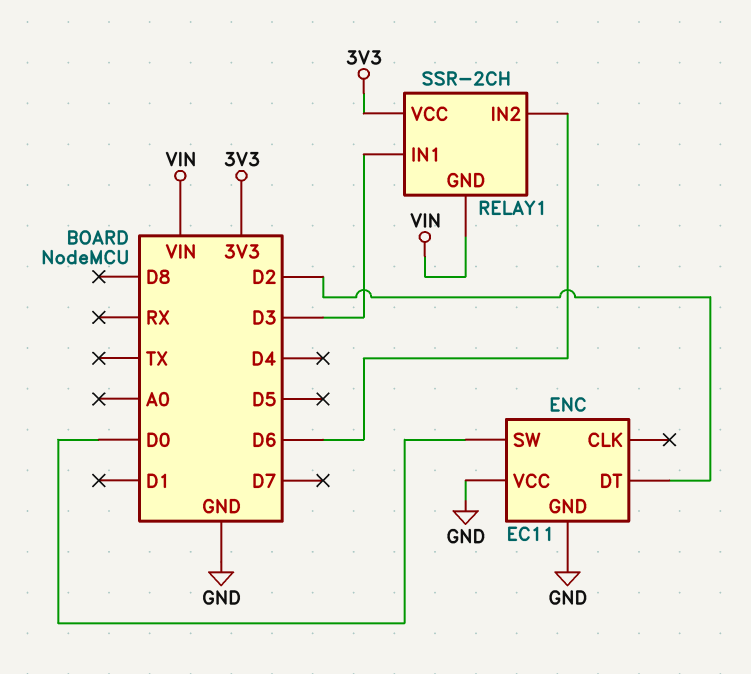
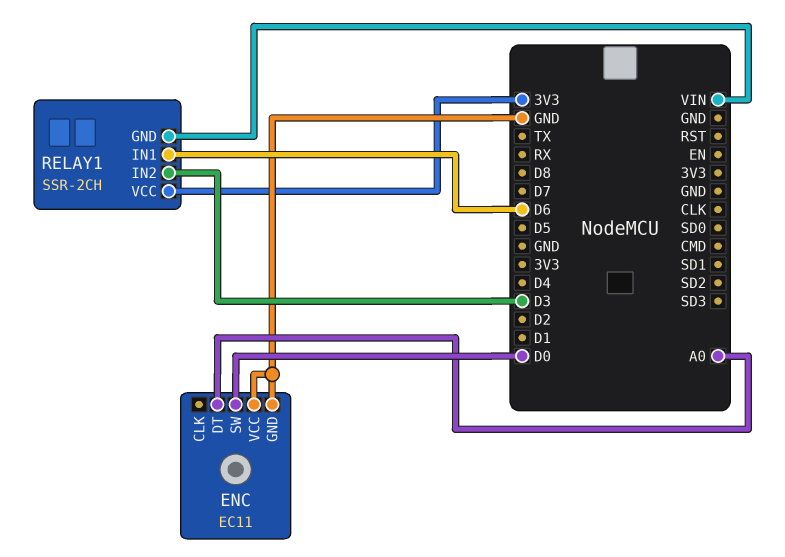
ENC pin DT: D2 -> A0
RELAY1 pin IN1: D3 -> D6
RELAY1 pin IN2: D6 -> D3

